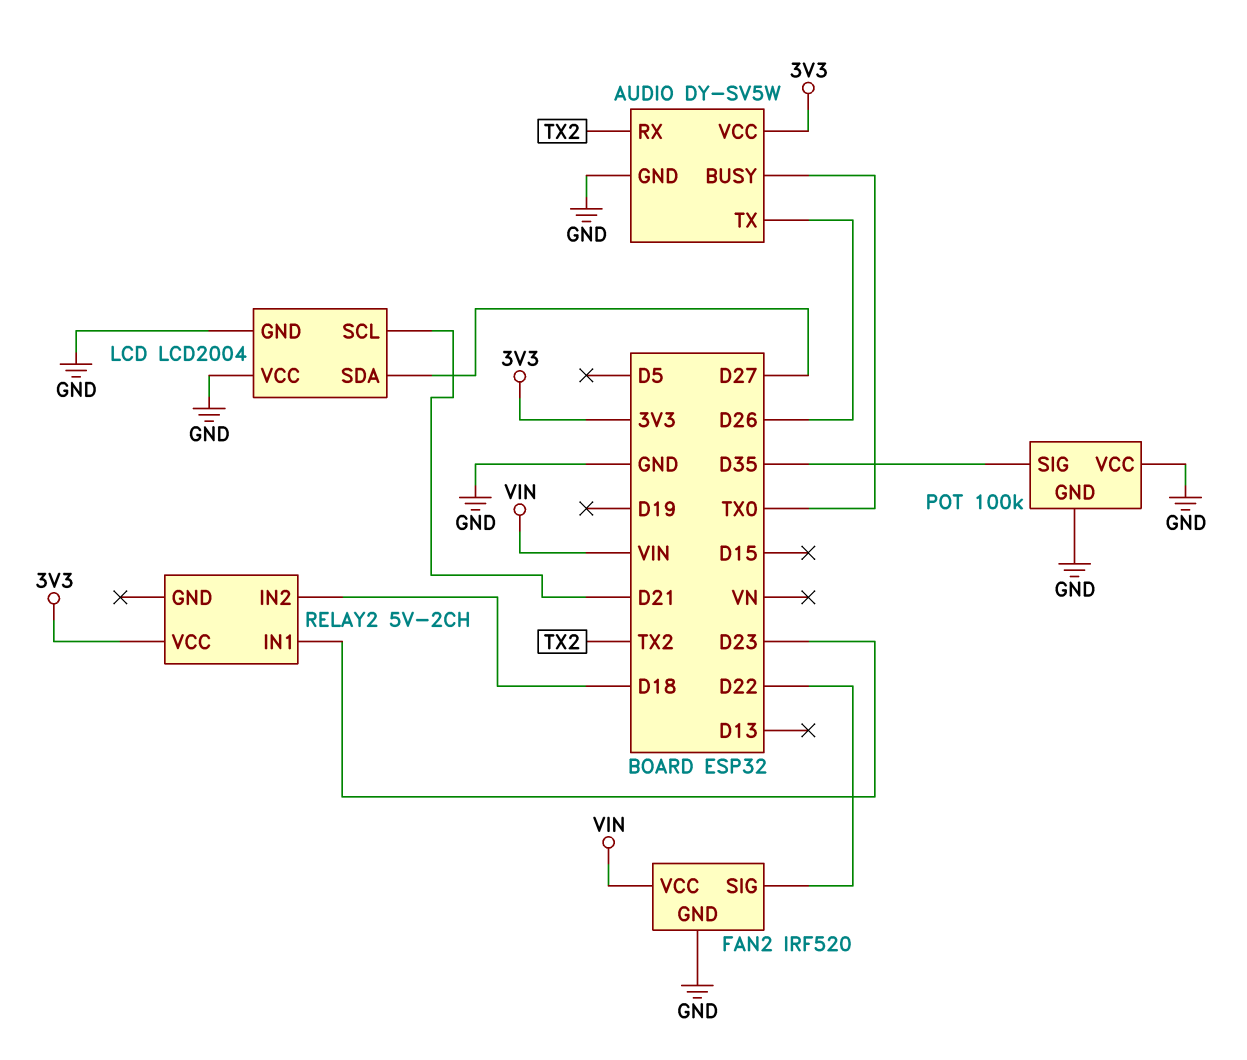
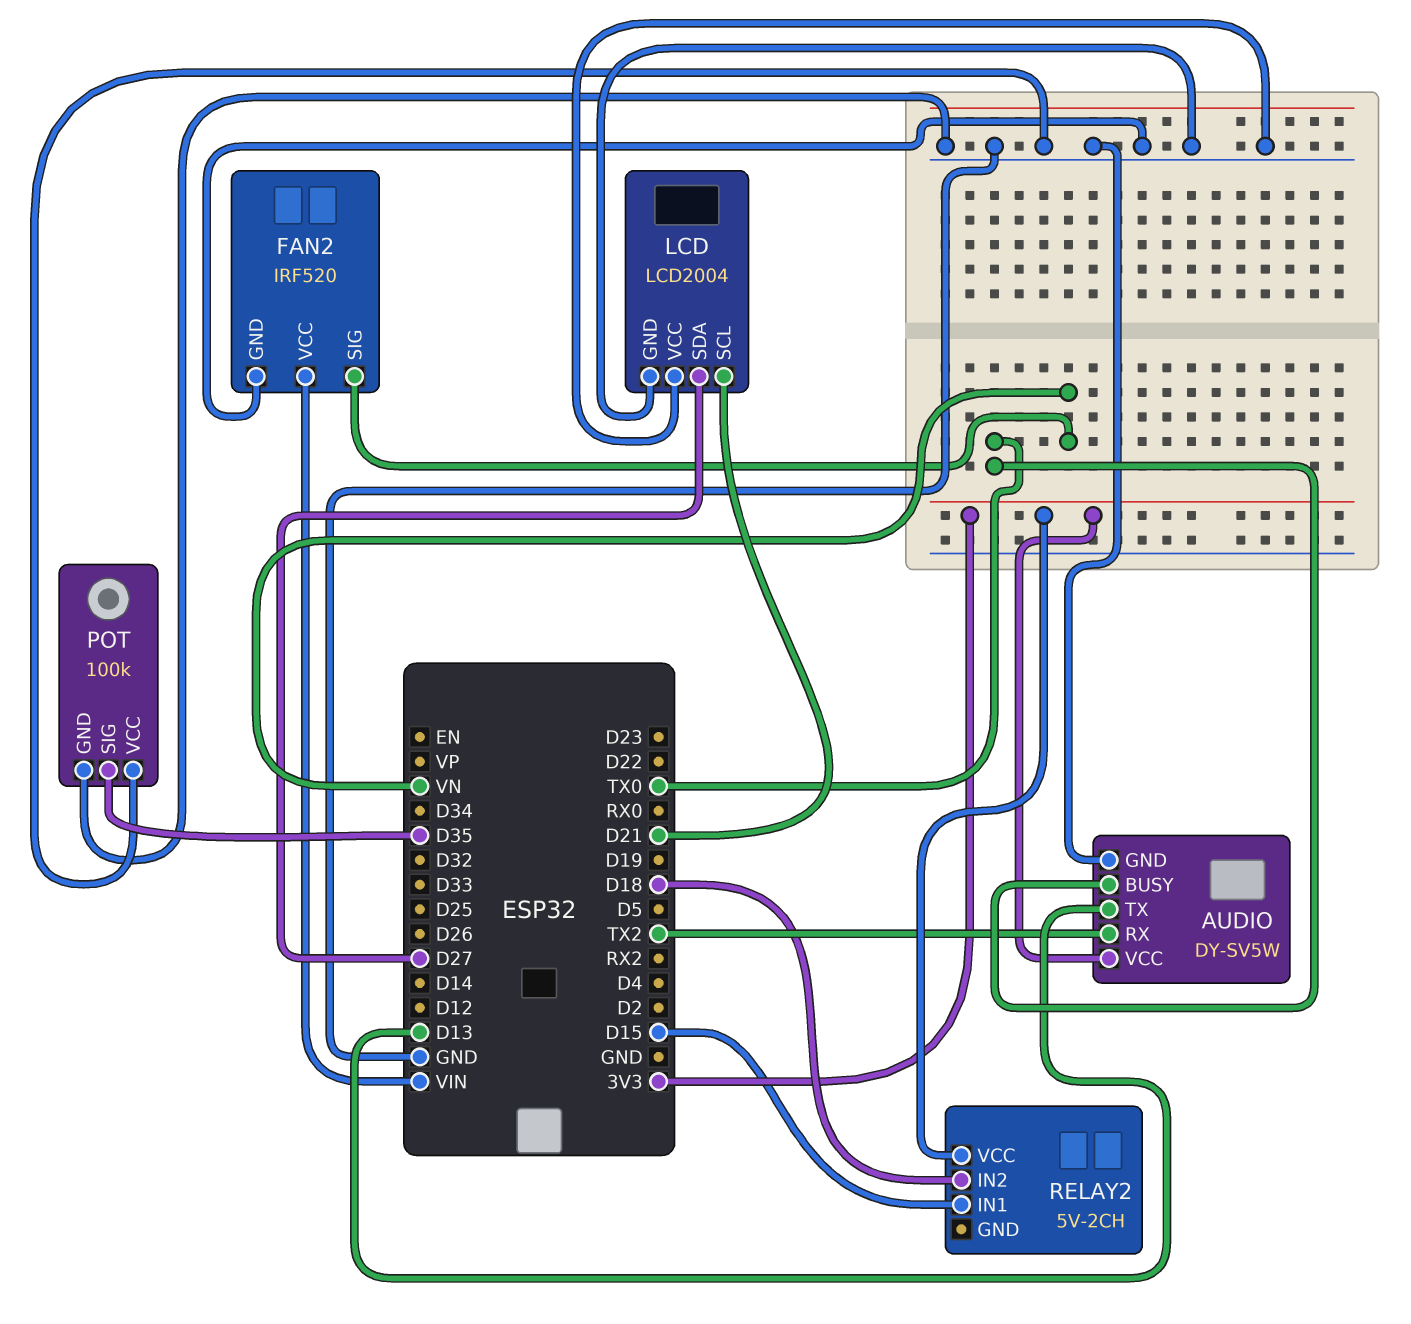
AUDIO pin TX: D26 -> D13
FAN2 pin SIG: D22 -> VN
RELAY2 pin IN1: D23 -> D15

